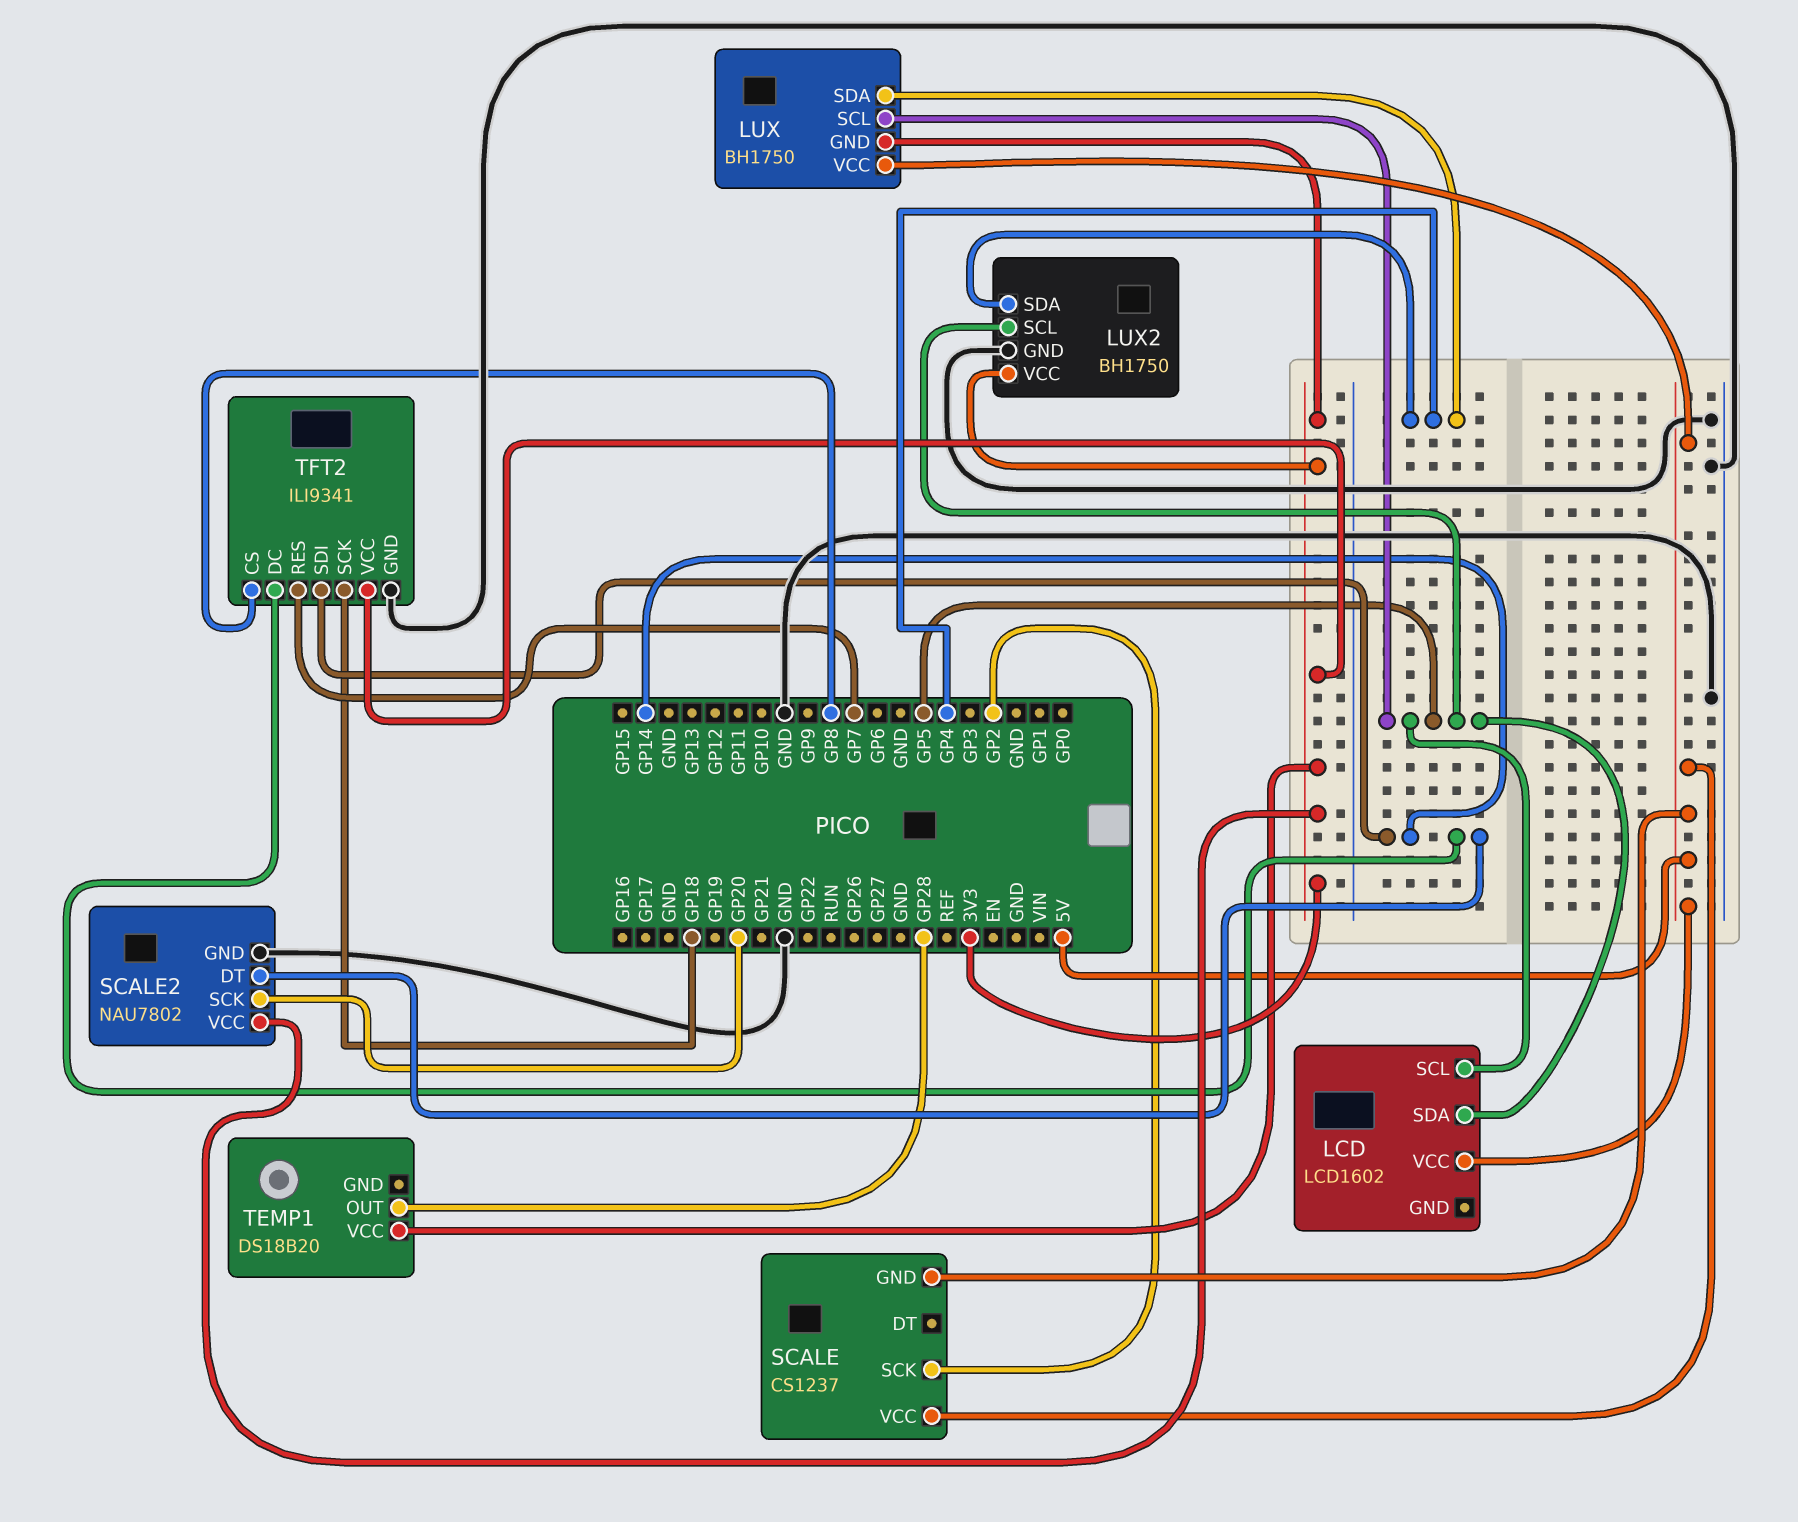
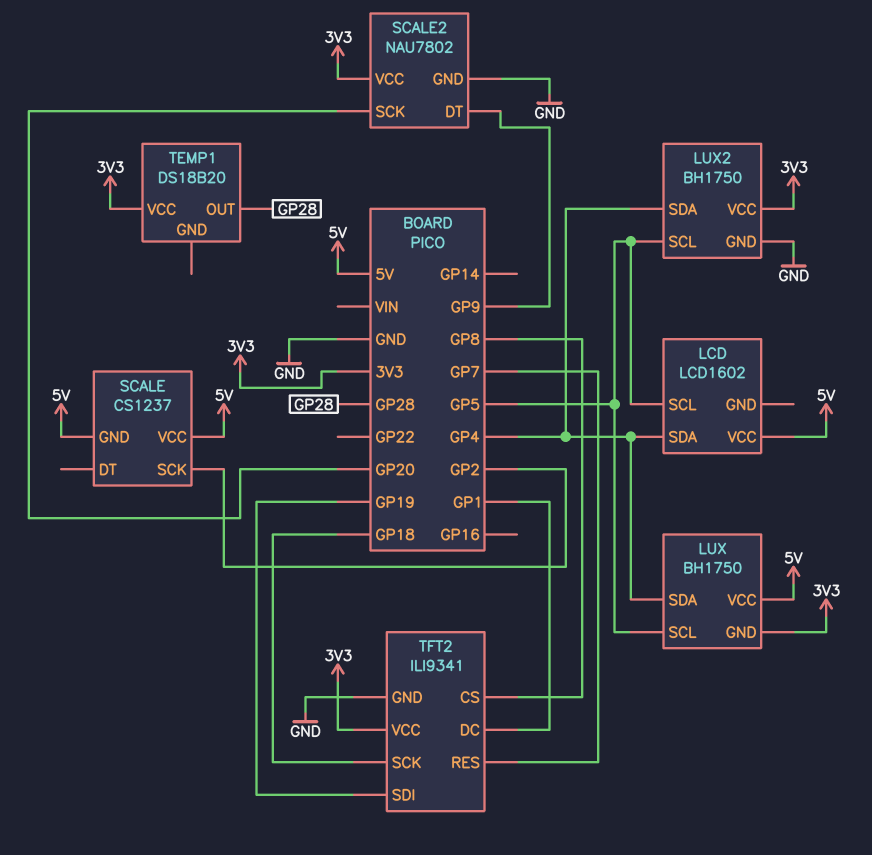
LCD pin SDA: GP5 -> GP4
SCALE2 pin DT: GP14 -> GP9
TFT2 pin DC: GP14 -> GP1
TFT2 pin SDI: GP14 -> GP19

